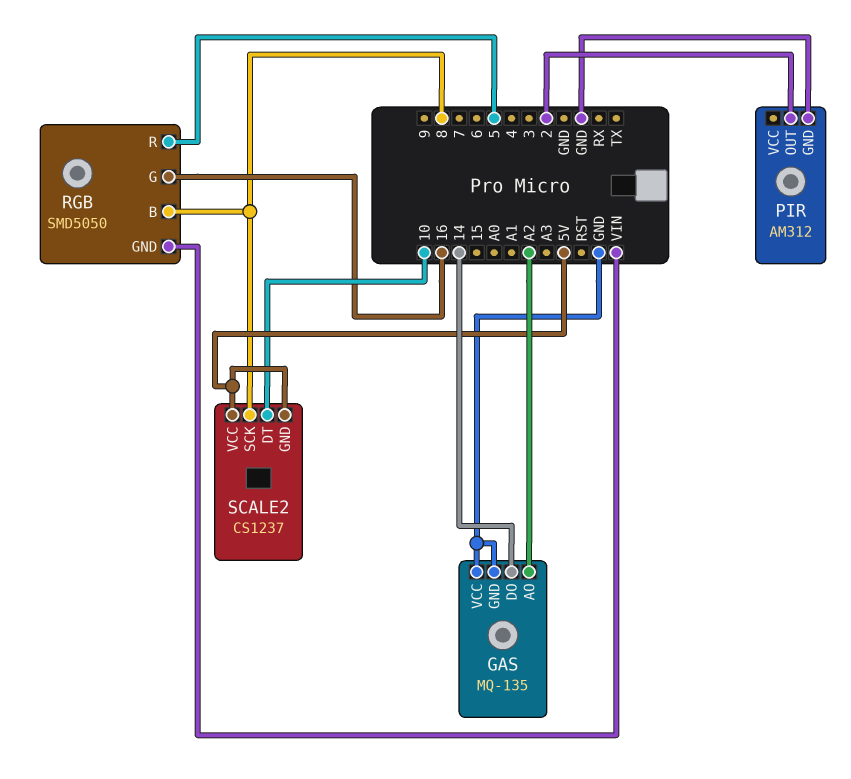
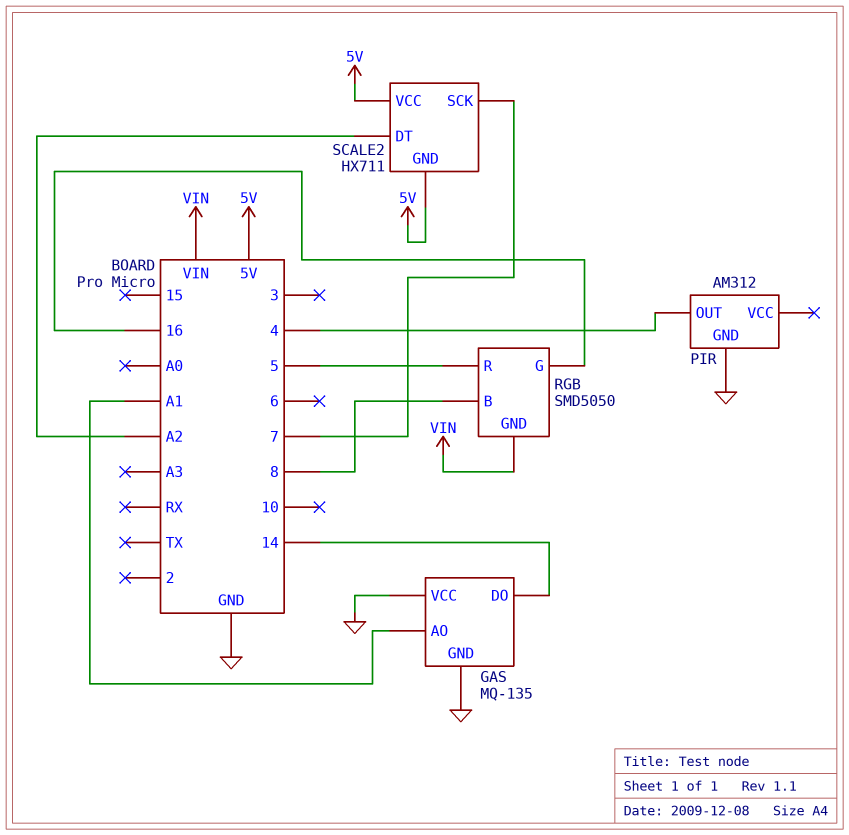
GAS pin AO: A2 -> A1
PIR pin OUT: 2 -> 4
SCALE2: CS1237 -> HX711
SCALE2 pin DT: 10 -> A2
SCALE2 pin SCK: 8 -> 7

